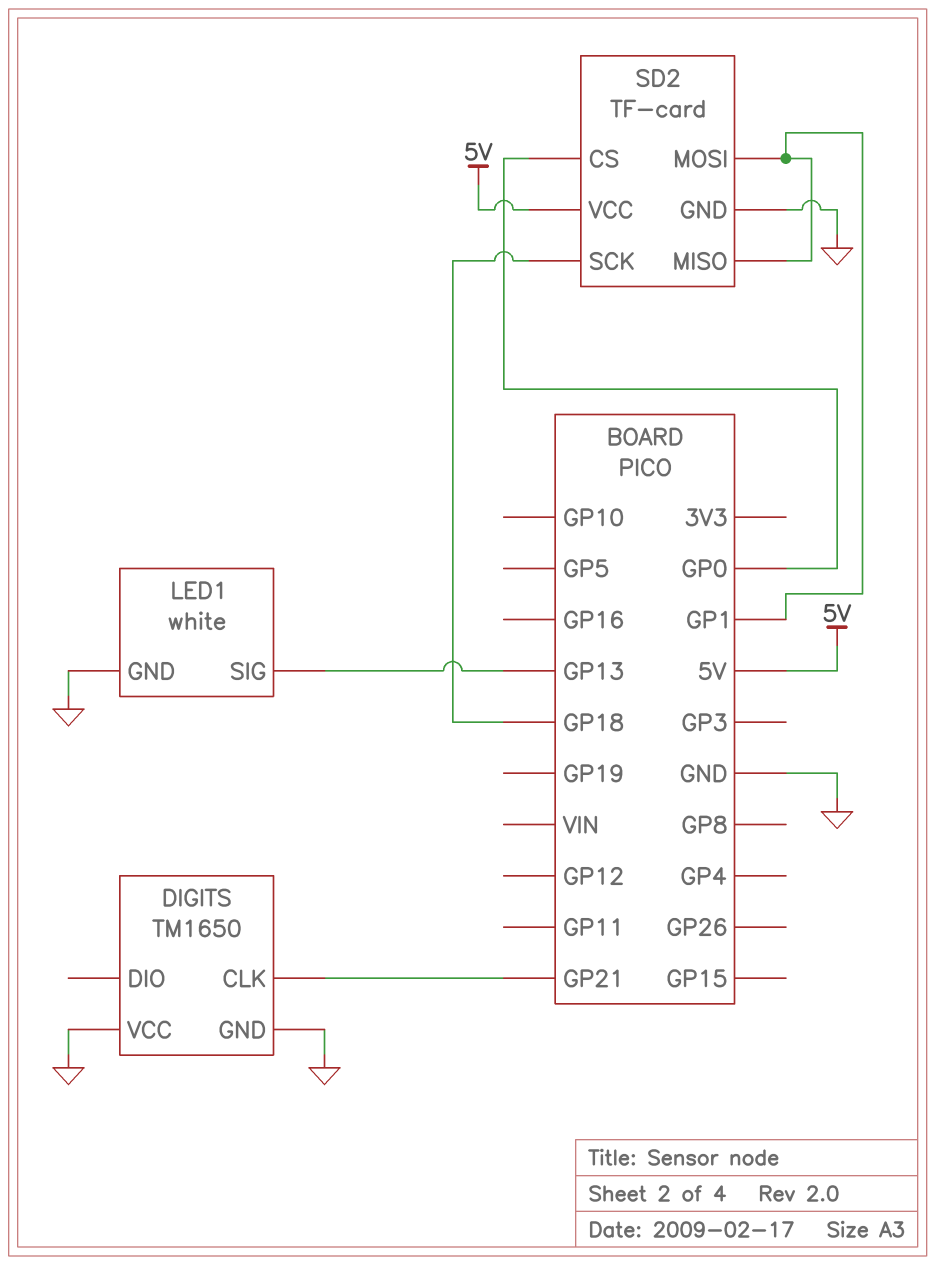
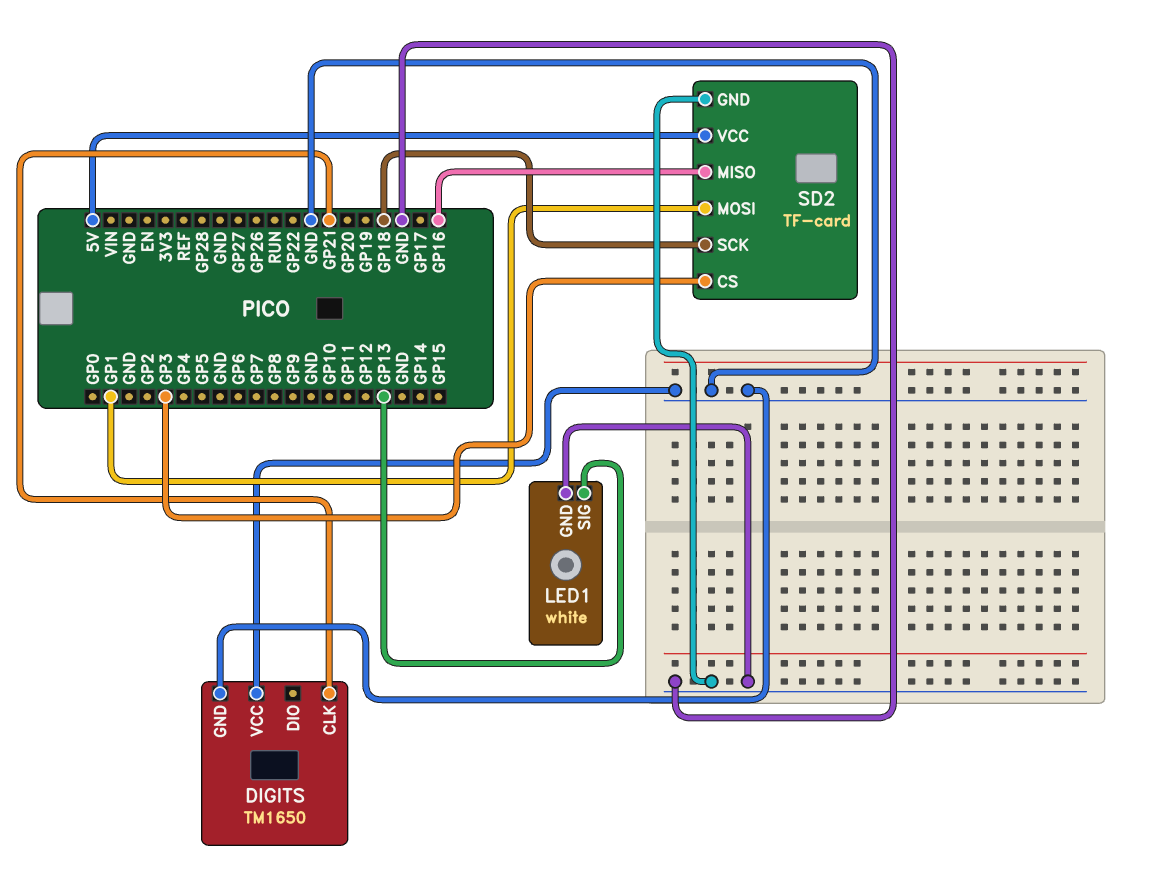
SD2 pin CS: GP0 -> GP3
SD2 pin MISO: GP1 -> GP16

